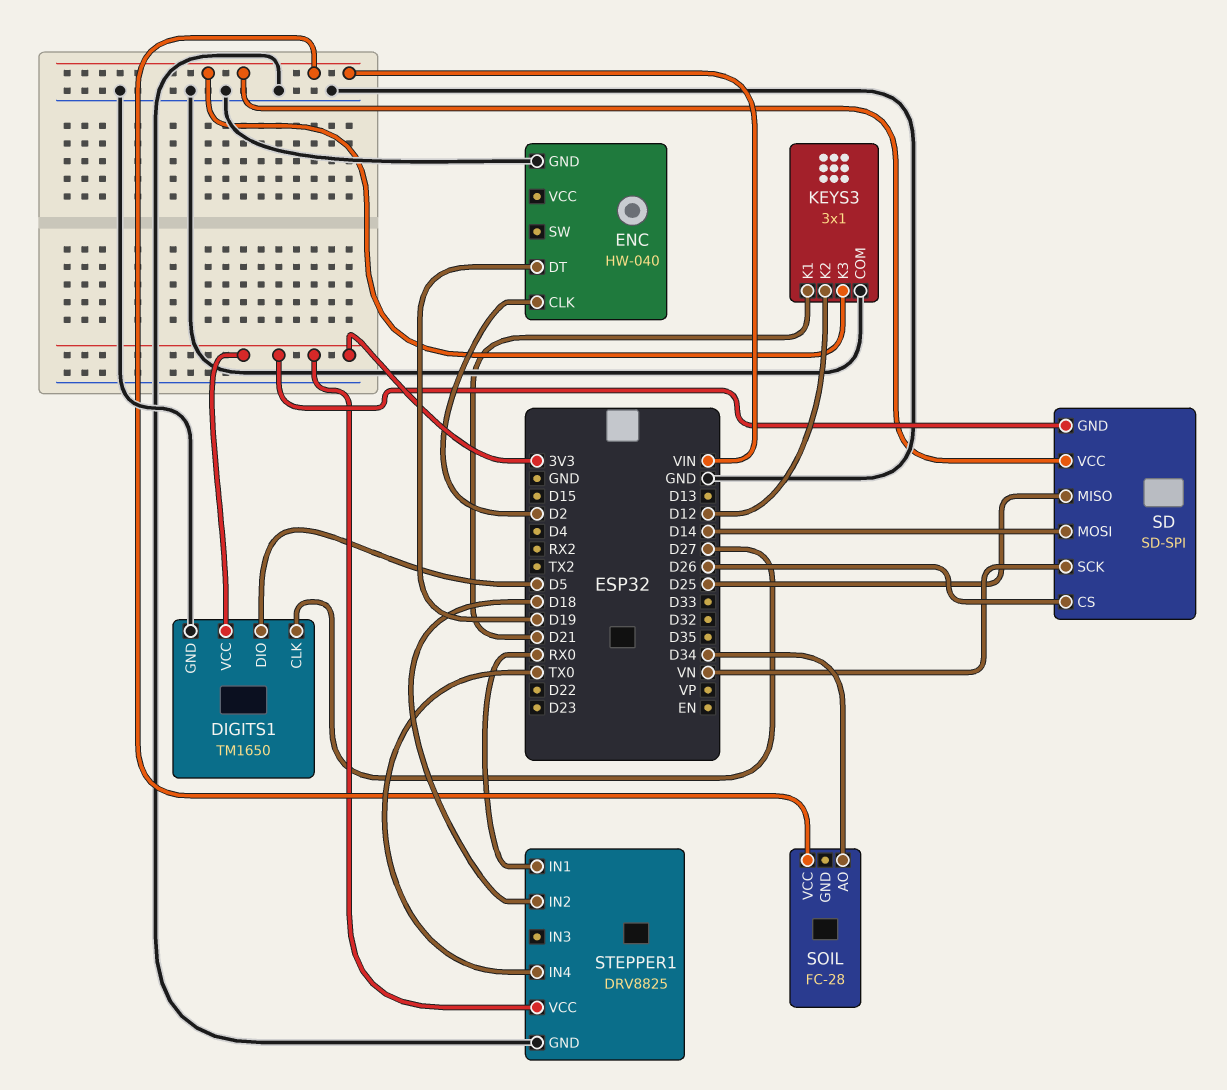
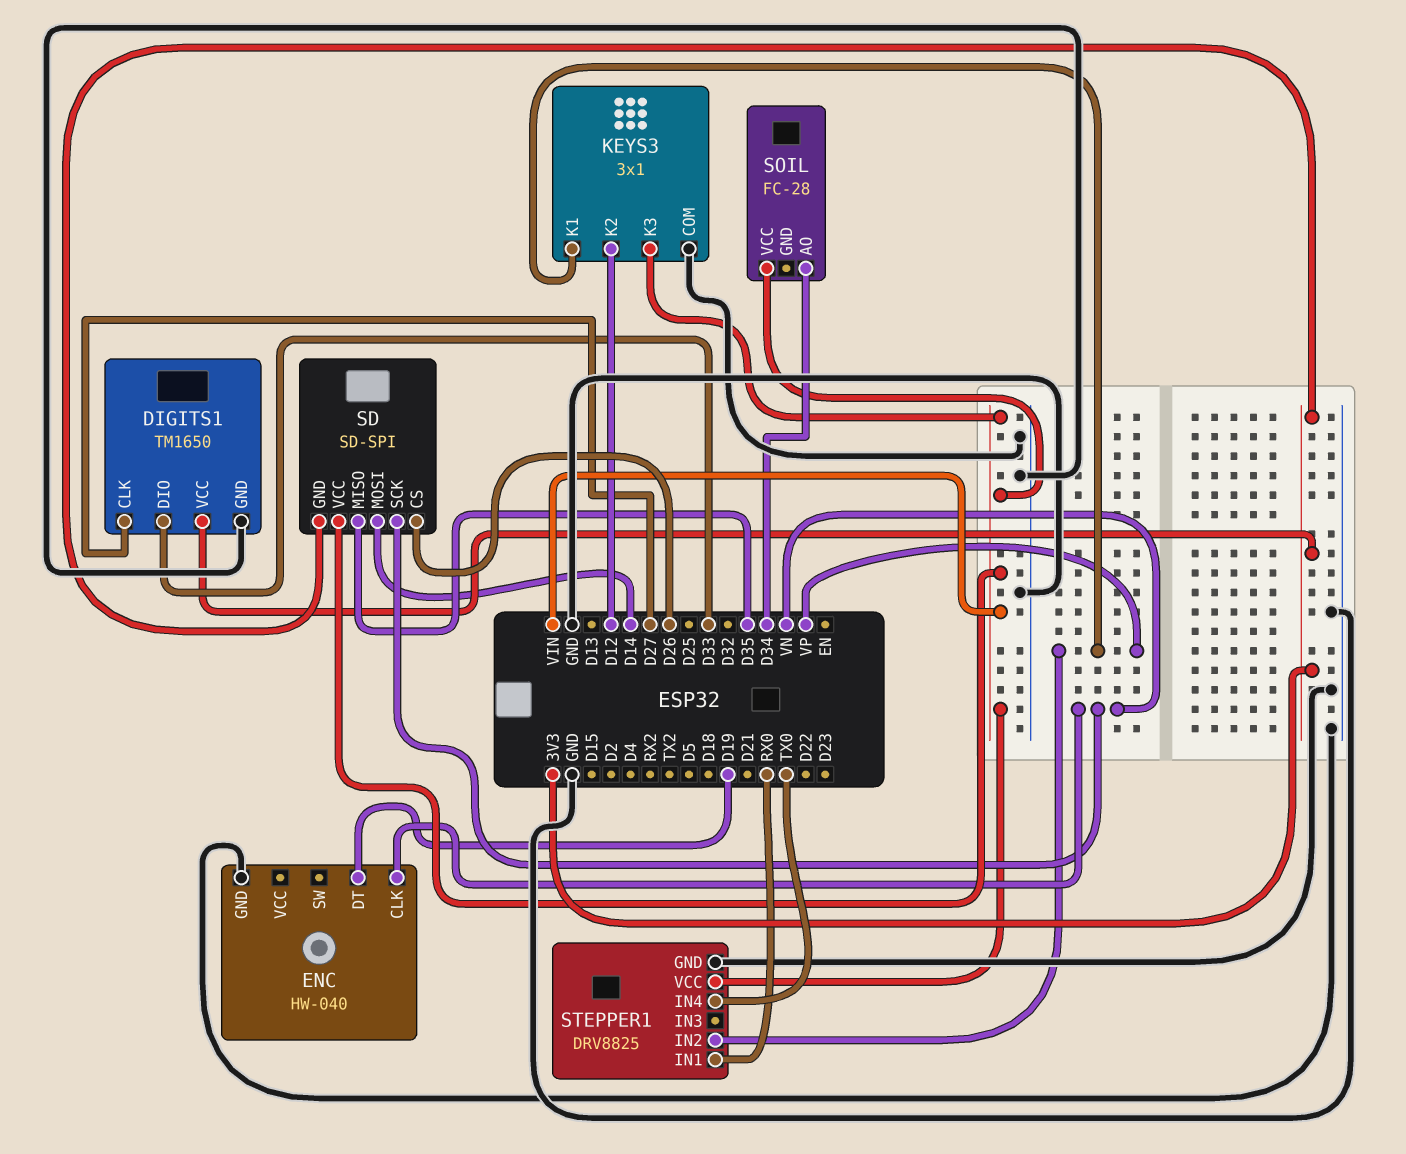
DIGITS1 pin DIO: D5 -> D33
ENC pin CLK: D2 -> VN
KEYS3 pin K1: D21 -> VP
SD pin MISO: D25 -> D35
STEPPER1 pin IN2: D18 -> VP
STEPPER1 pin VCC: 3V3 -> VIN

